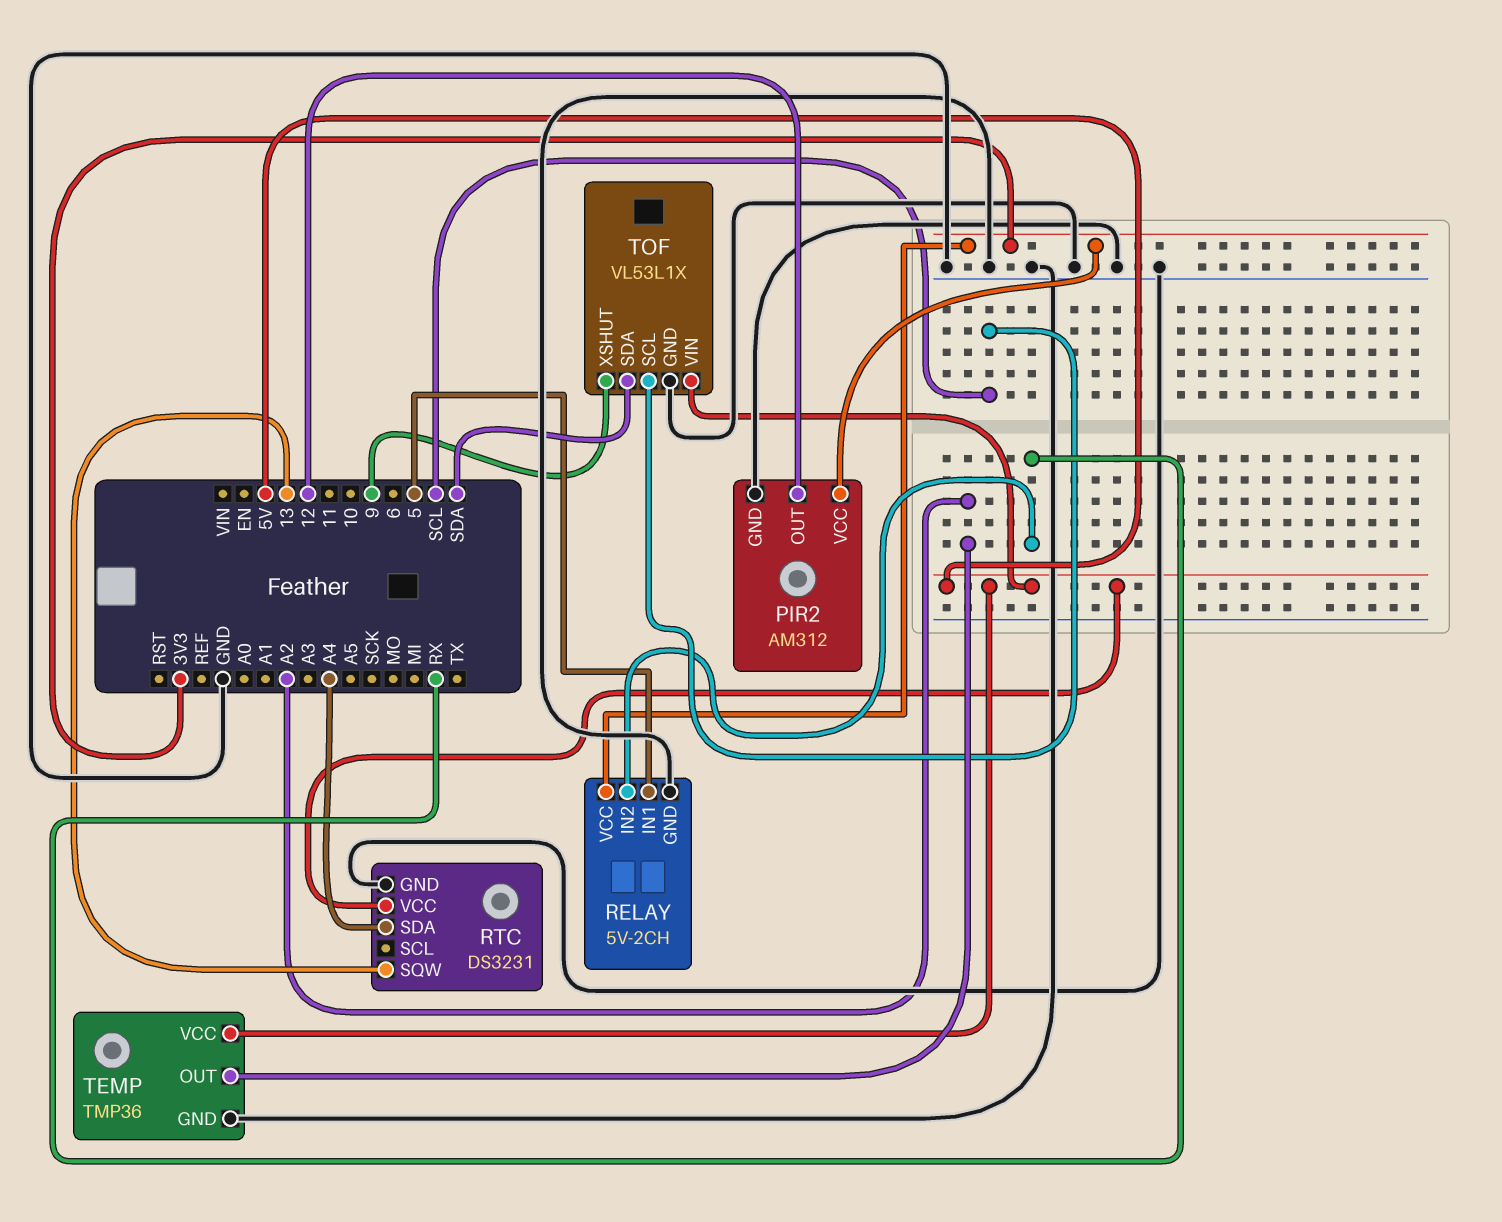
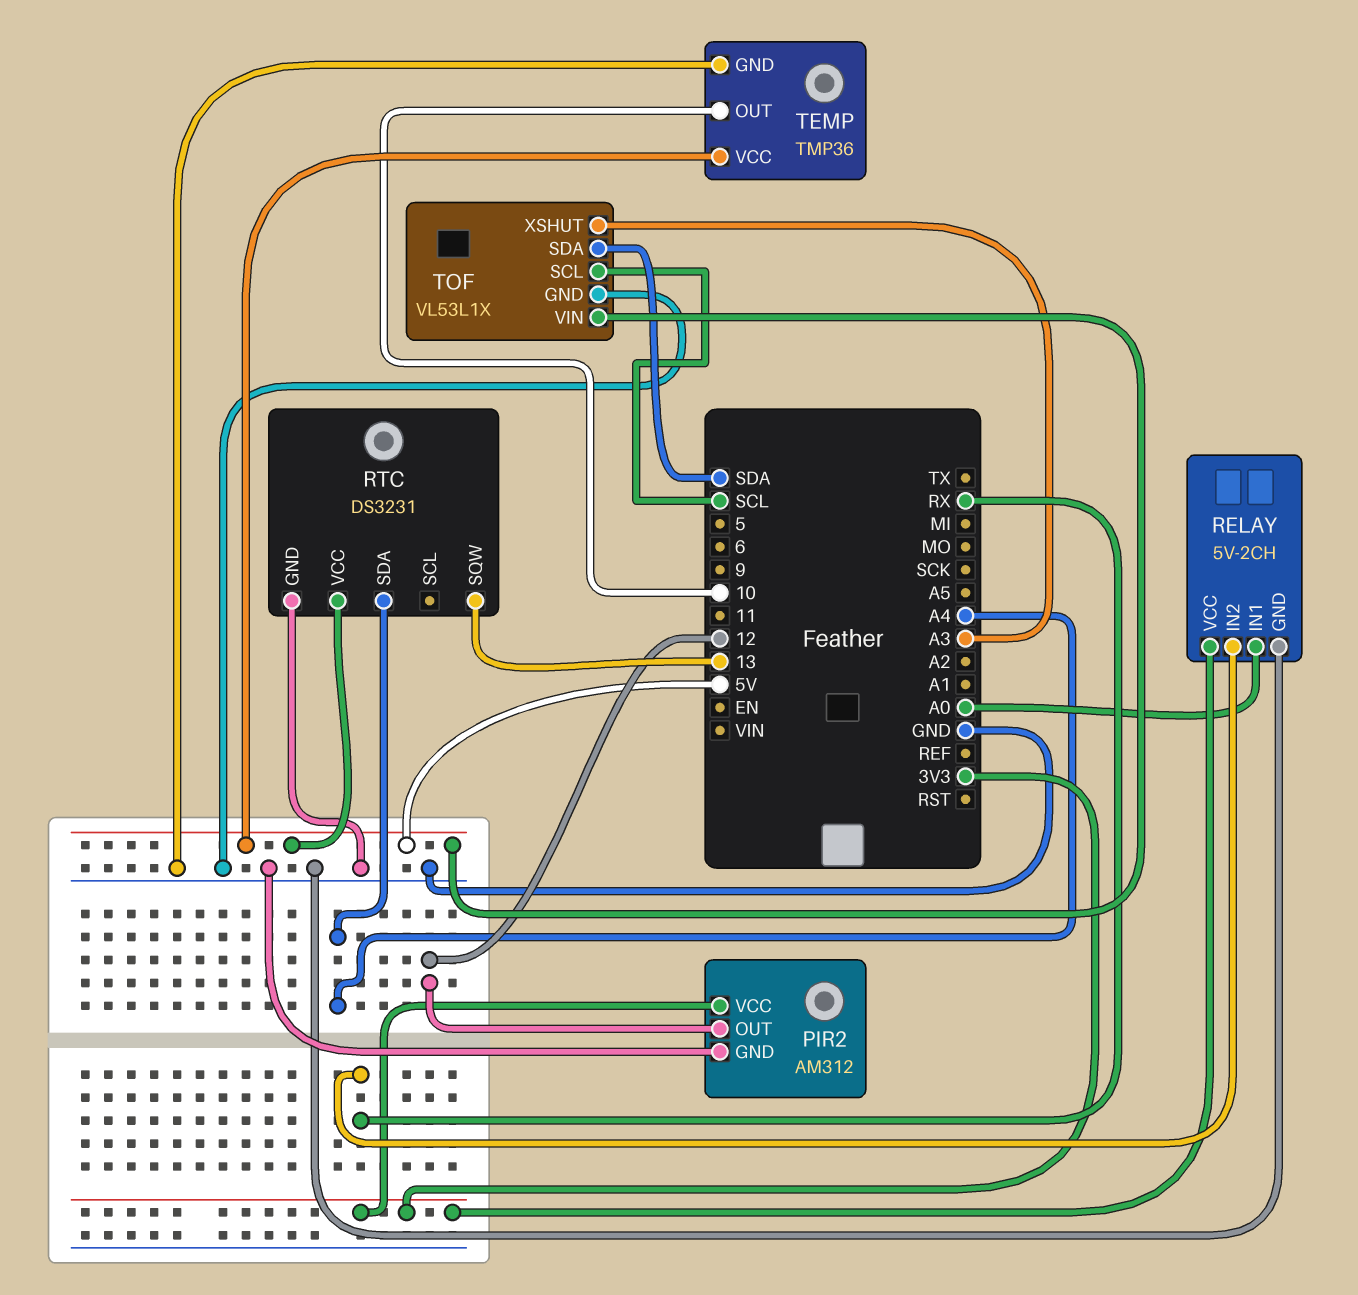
RELAY pin IN1: 5 -> A0
TEMP pin OUT: A2 -> 10
TOF pin XSHUT: 9 -> A3

